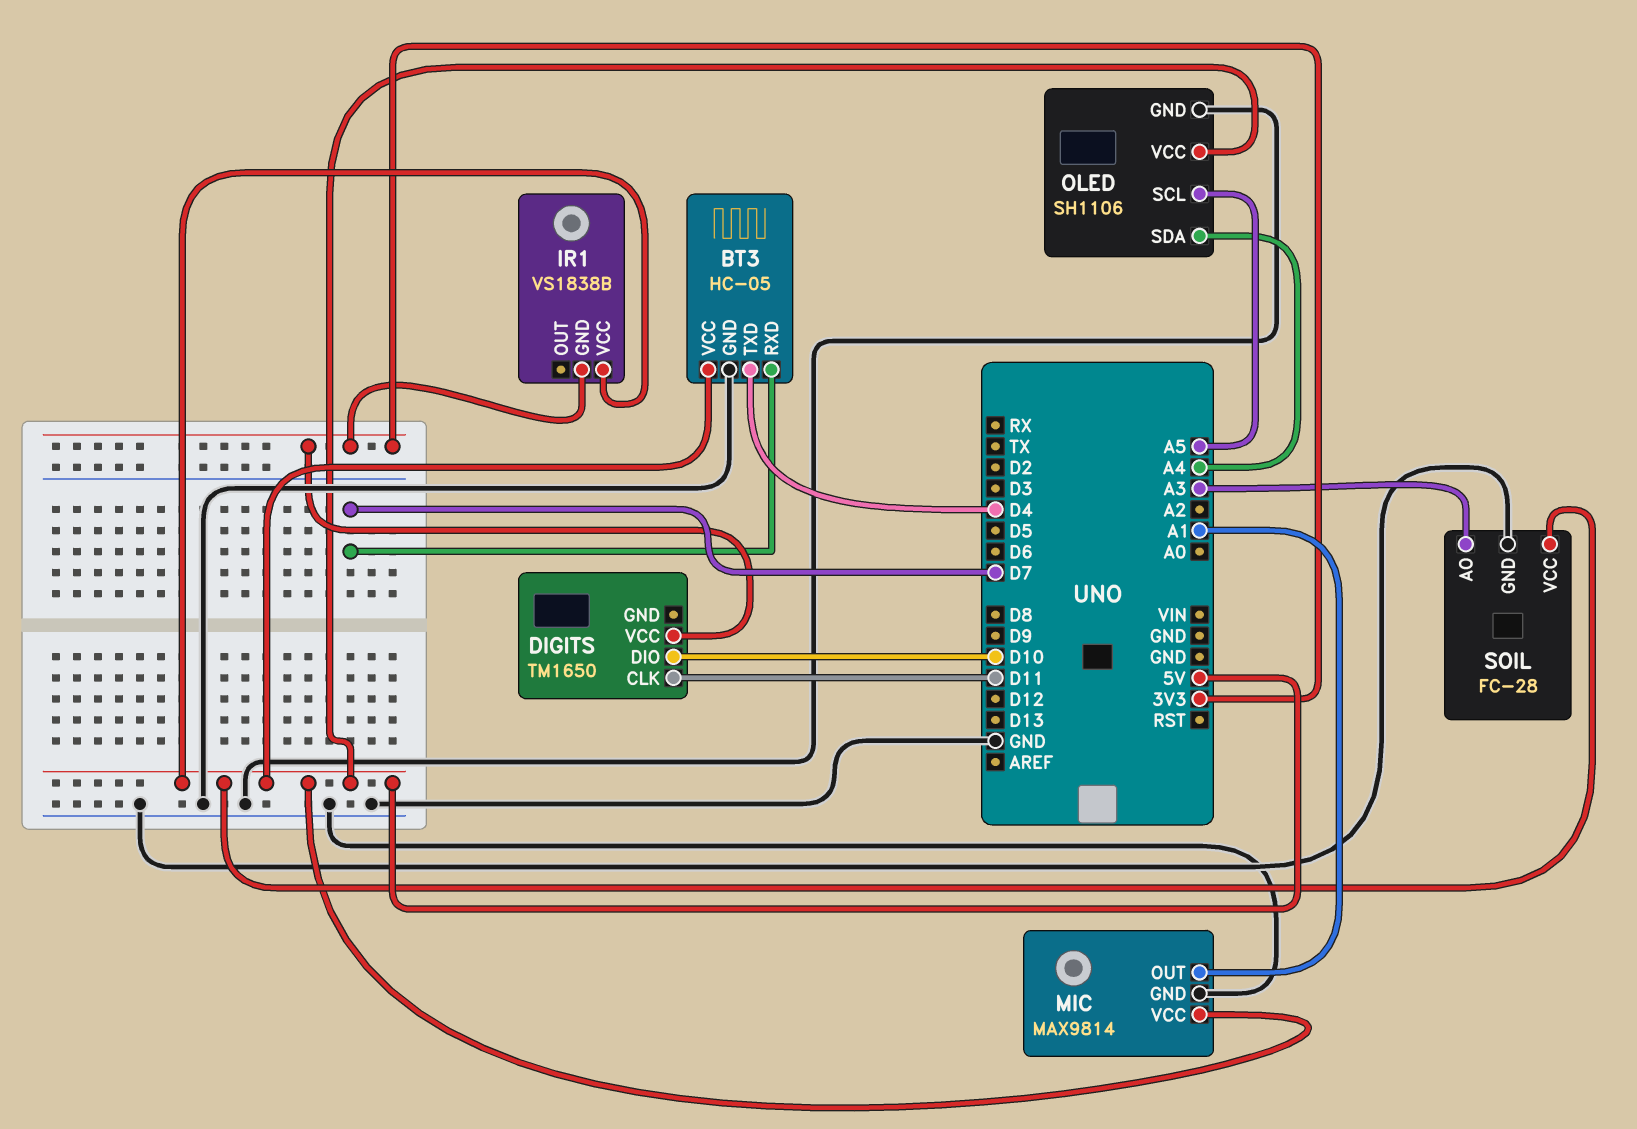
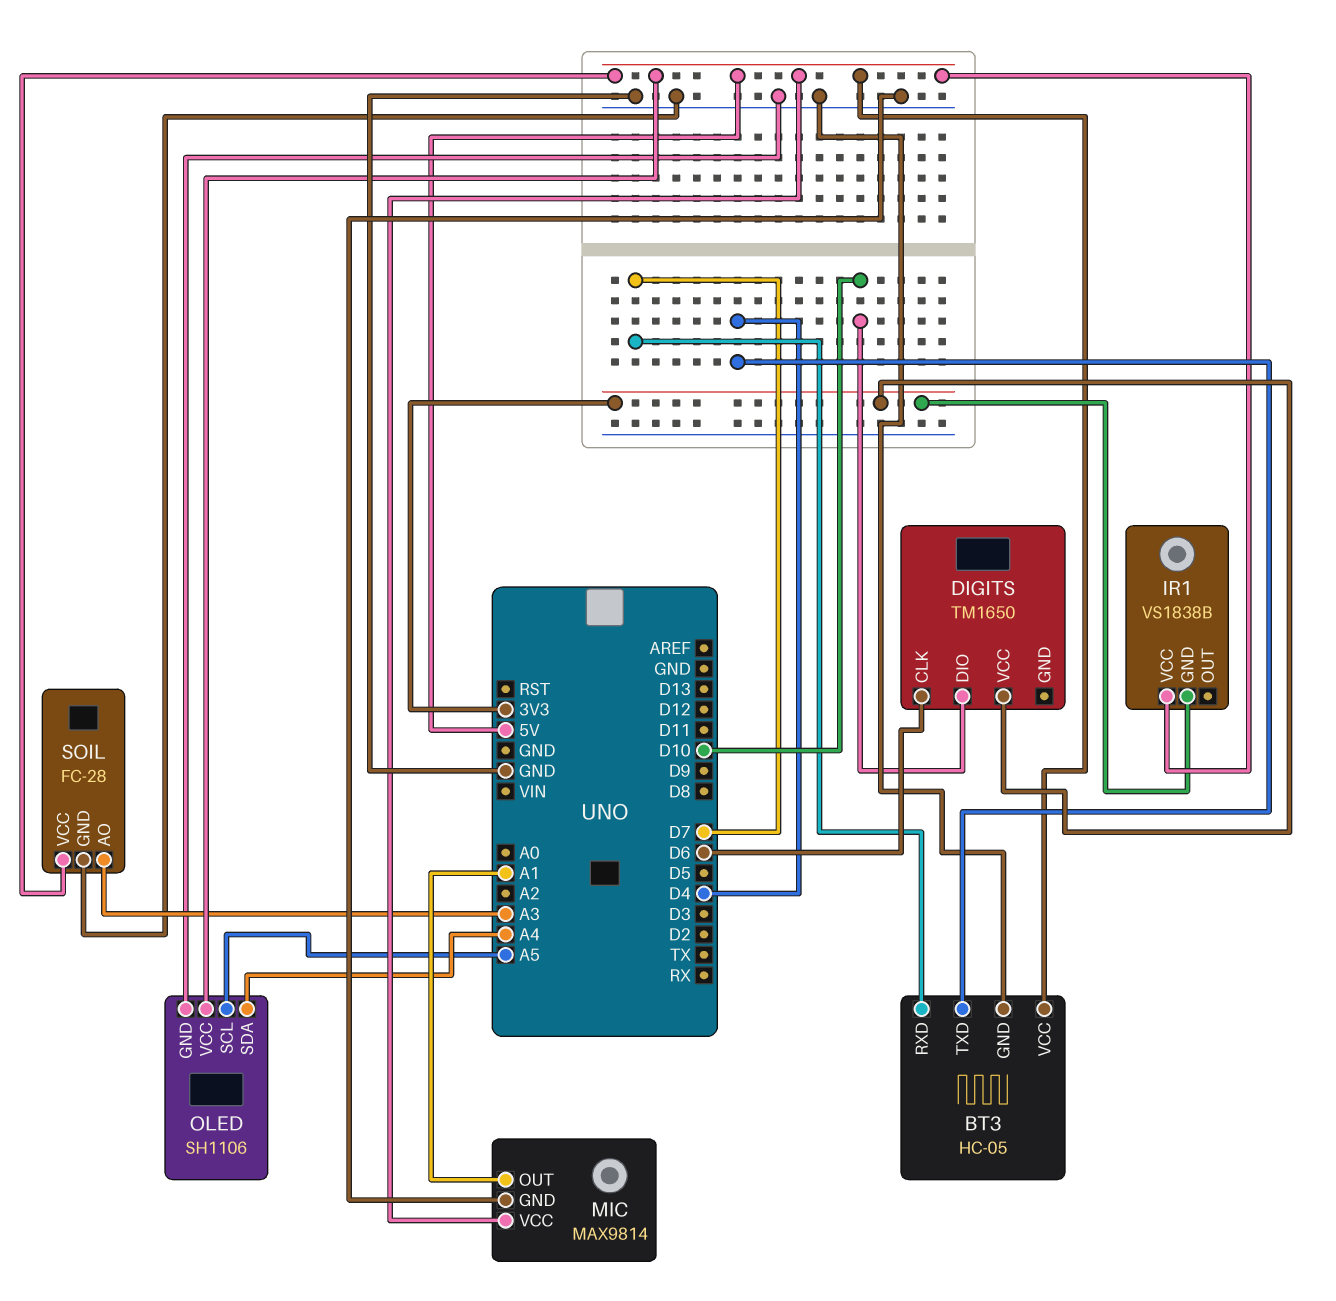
DIGITS pin CLK: D11 -> D6

